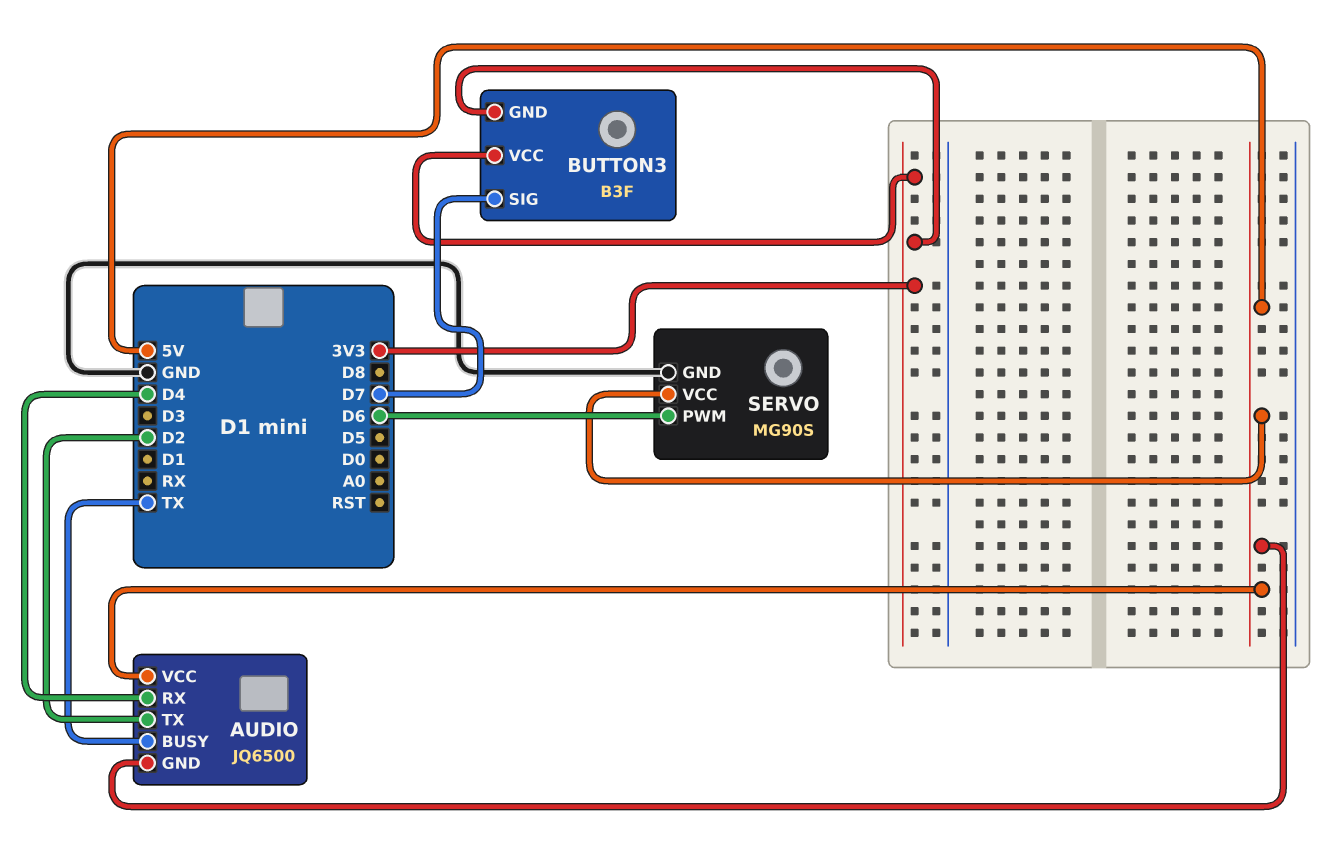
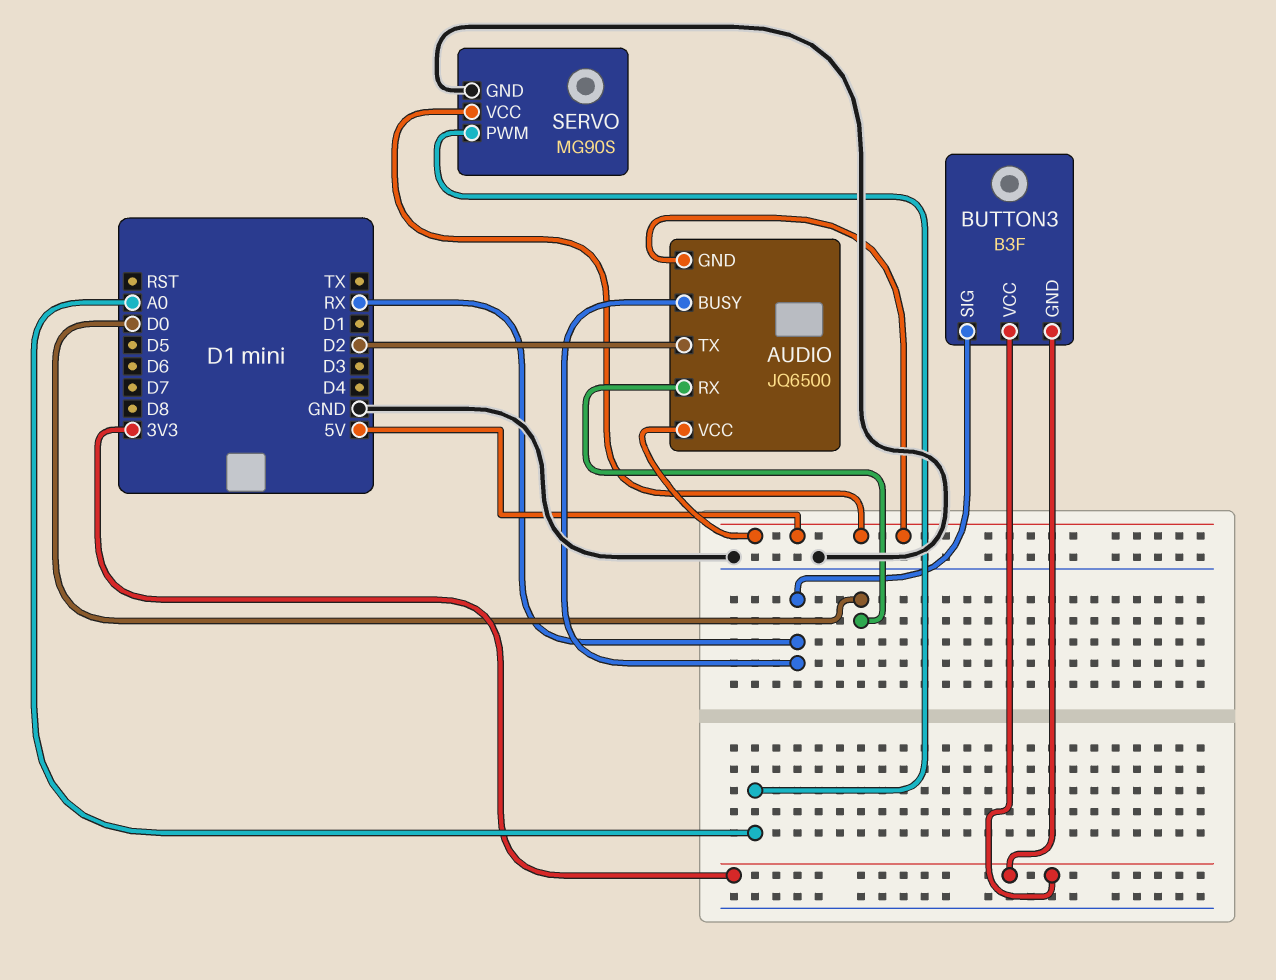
AUDIO pin BUSY: TX -> RX
AUDIO pin RX: D4 -> D0
BUTTON3 pin SIG: D7 -> RX
SERVO pin PWM: D6 -> A0

